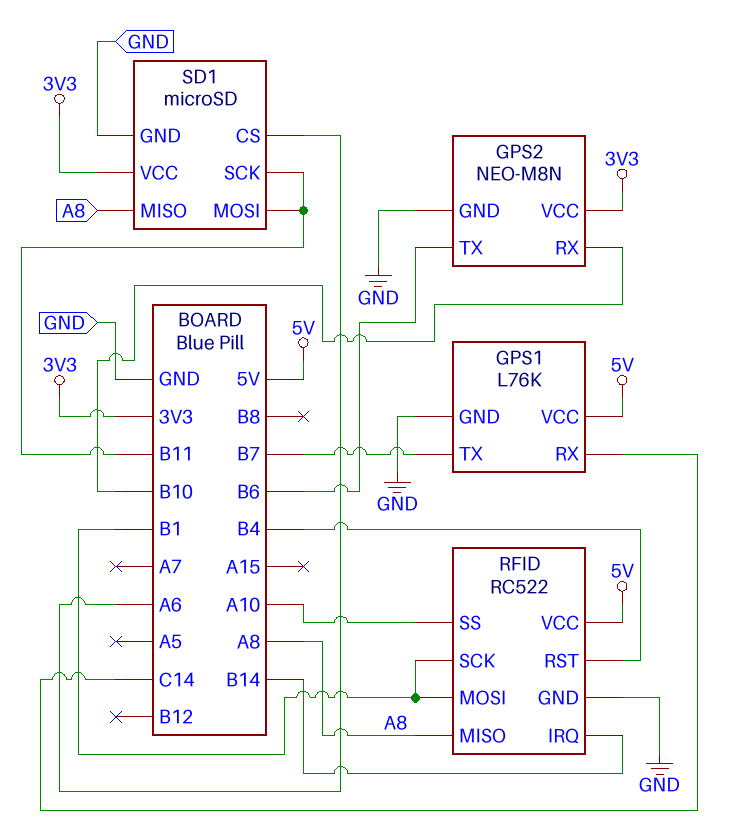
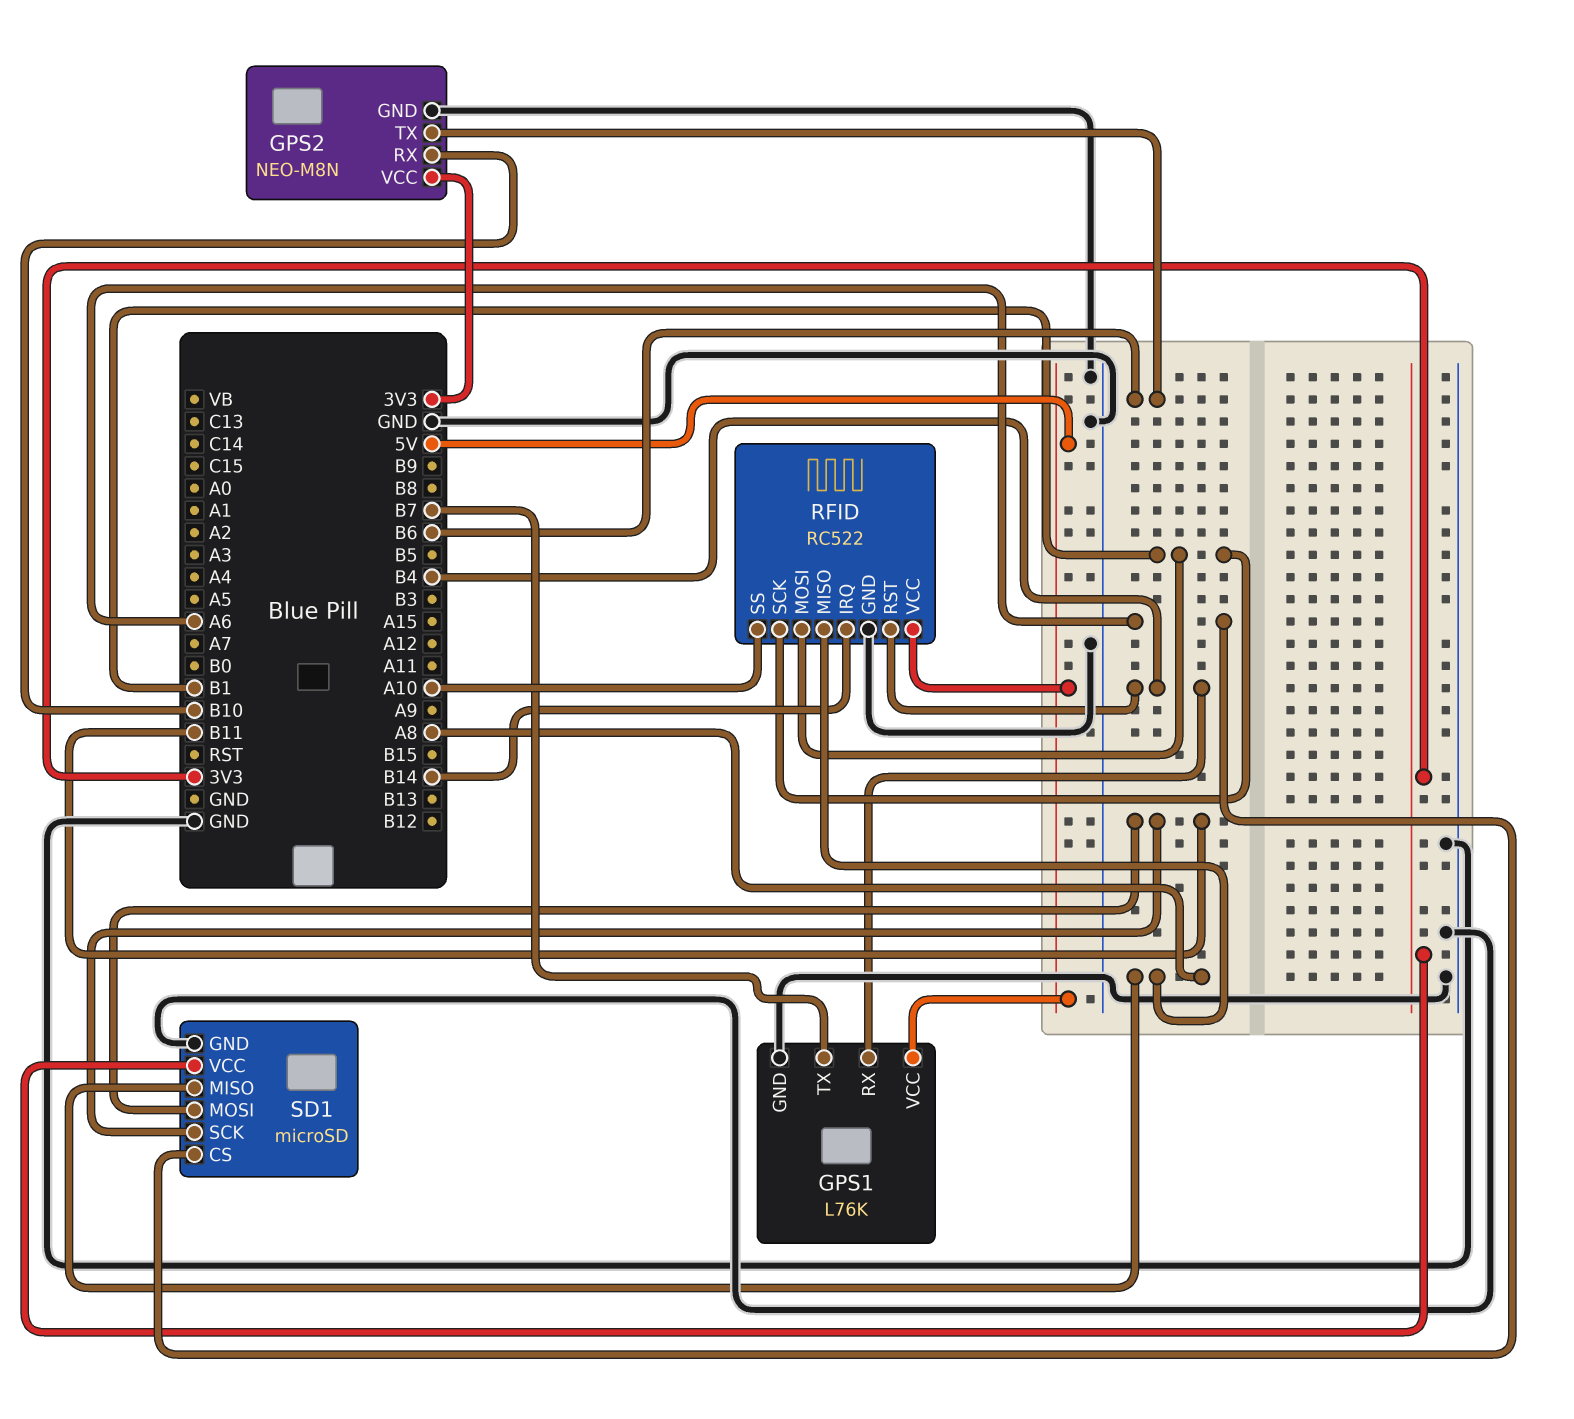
GPS1 pin RX: C14 -> B4

